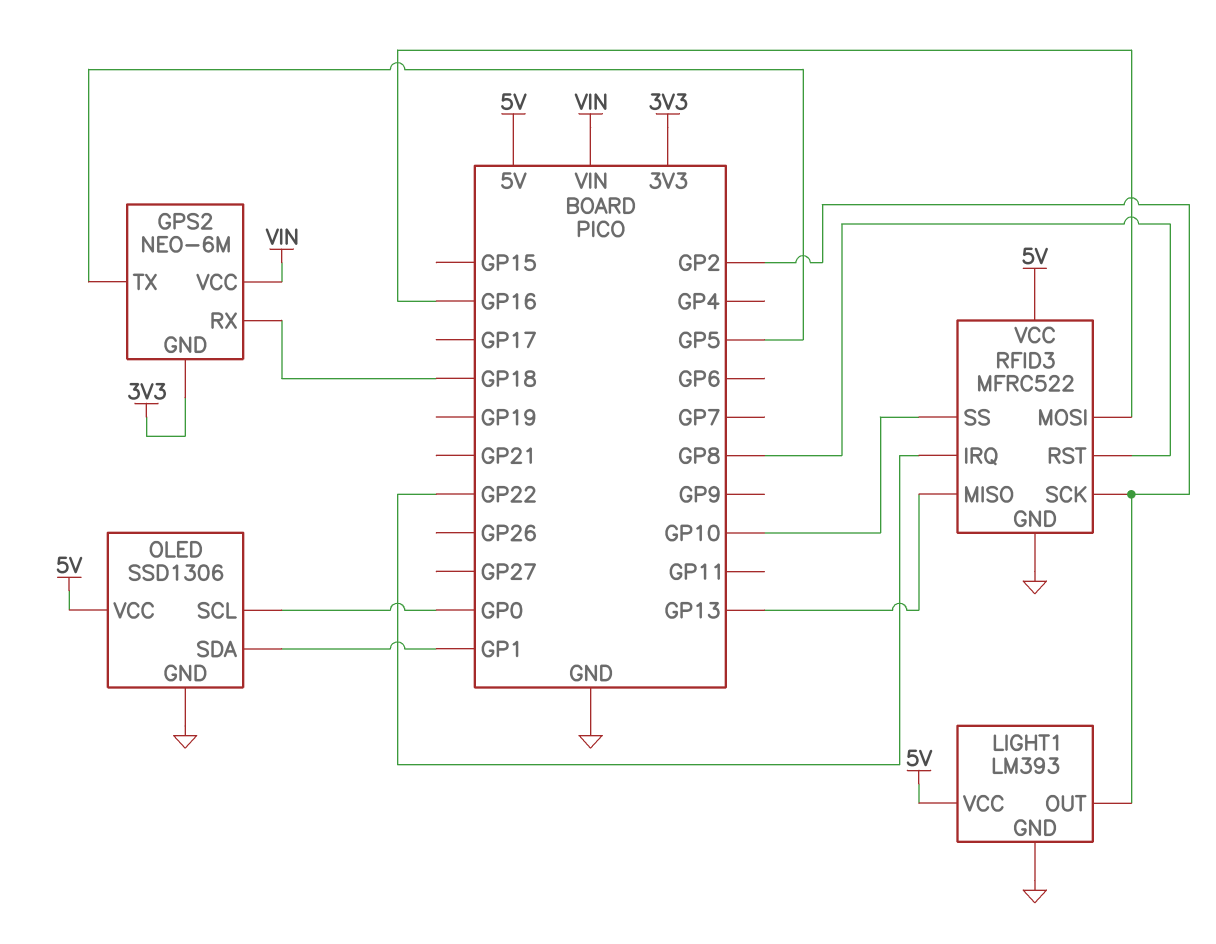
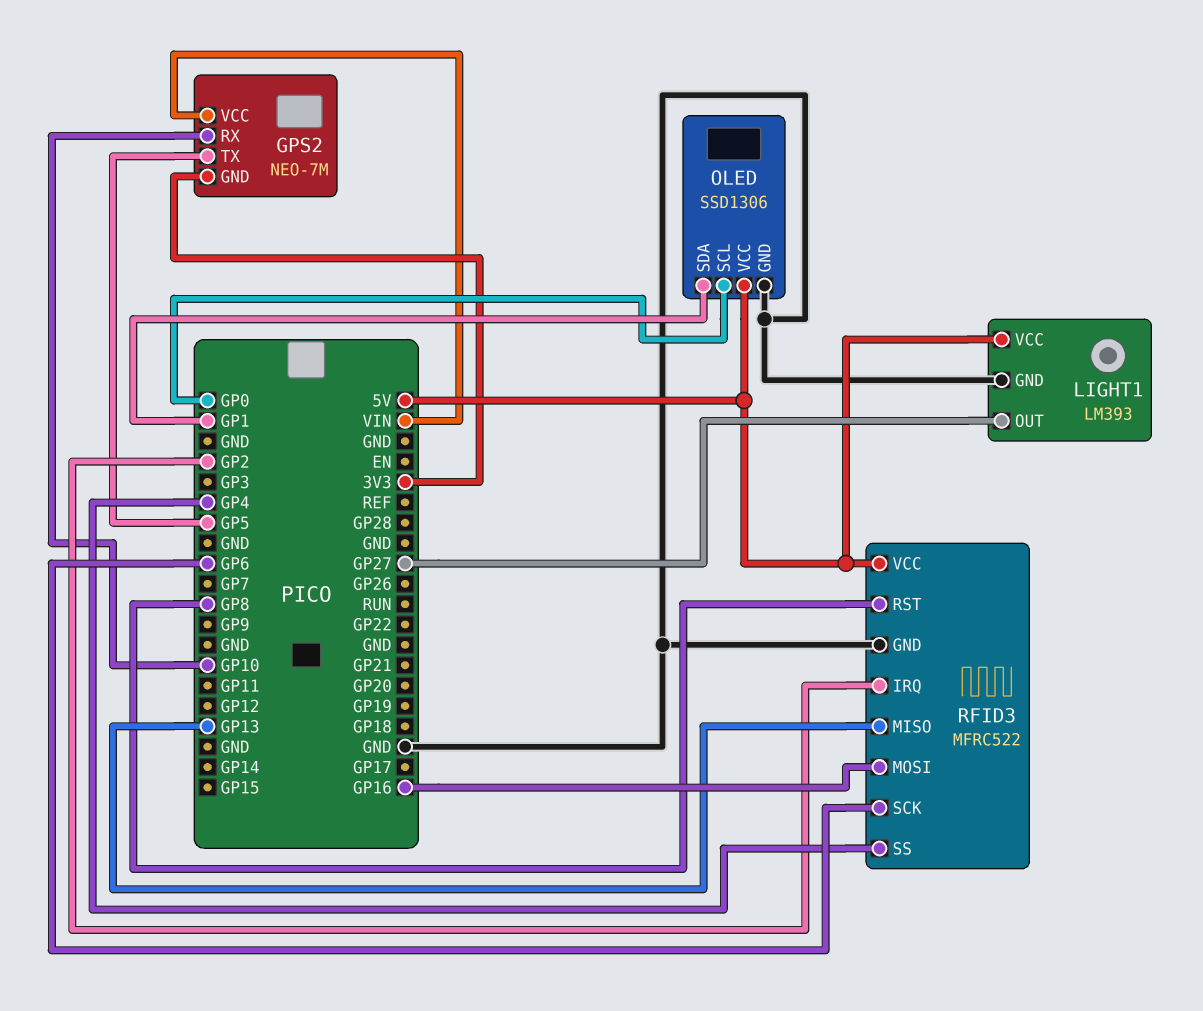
GPS2: NEO-6M -> NEO-7M
GPS2 pin RX: GP18 -> GP10
LIGHT1 pin OUT: GP2 -> GP27
RFID3 pin IRQ: GP22 -> GP2
RFID3 pin SCK: GP2 -> GP6
RFID3 pin SS: GP10 -> GP4

